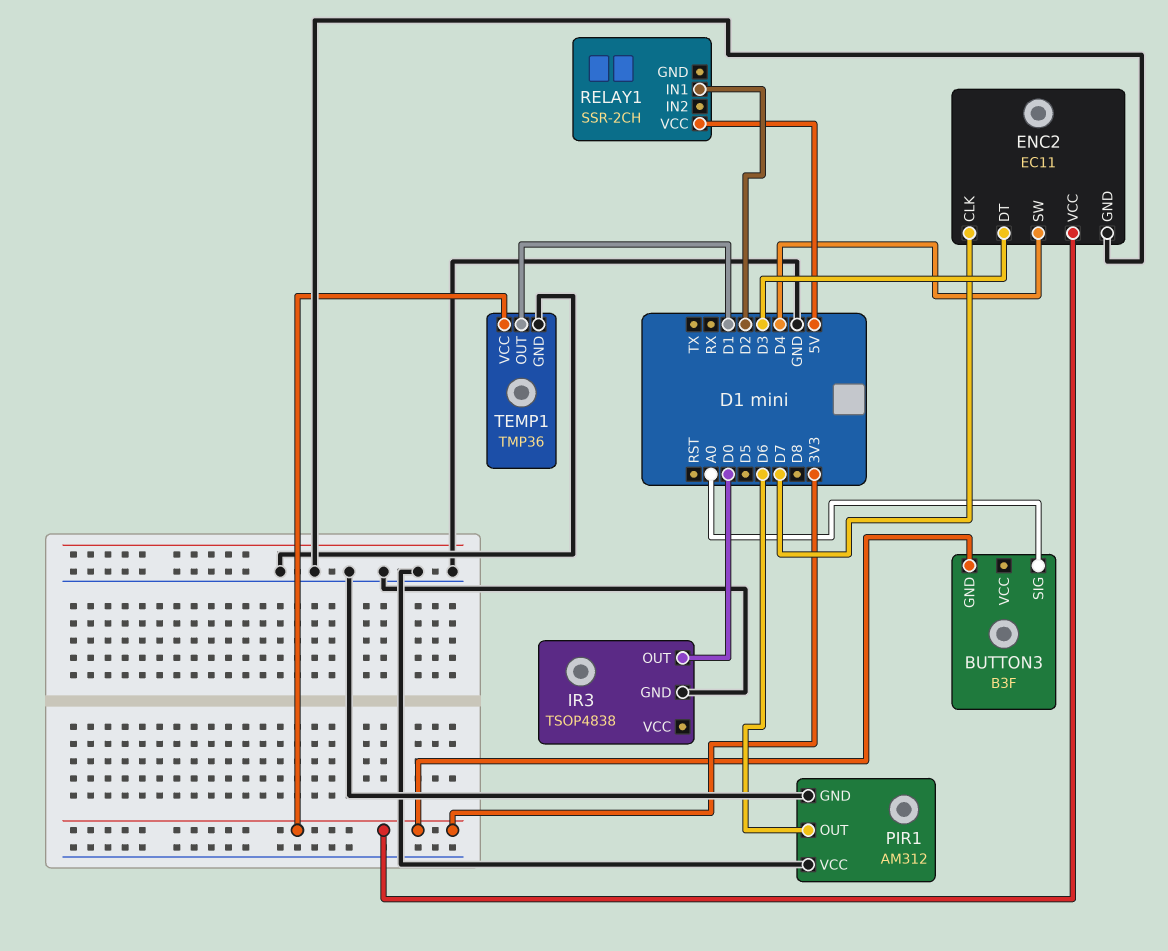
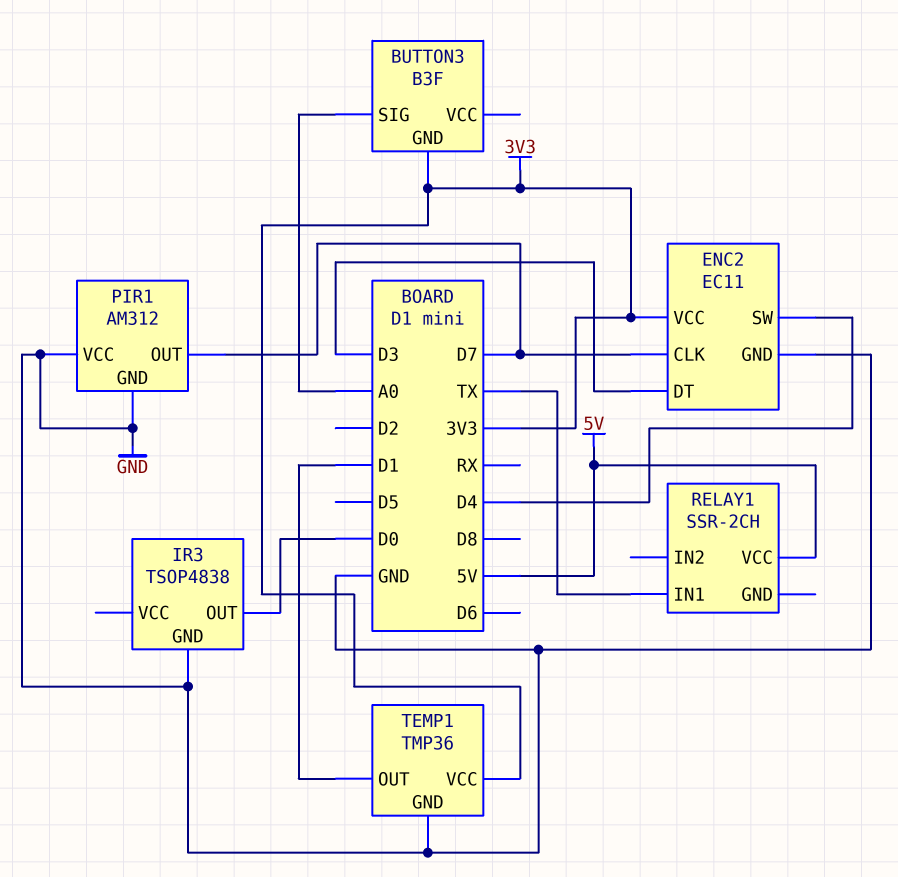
PIR1 pin OUT: D6 -> D7
RELAY1 pin IN1: D2 -> TX

